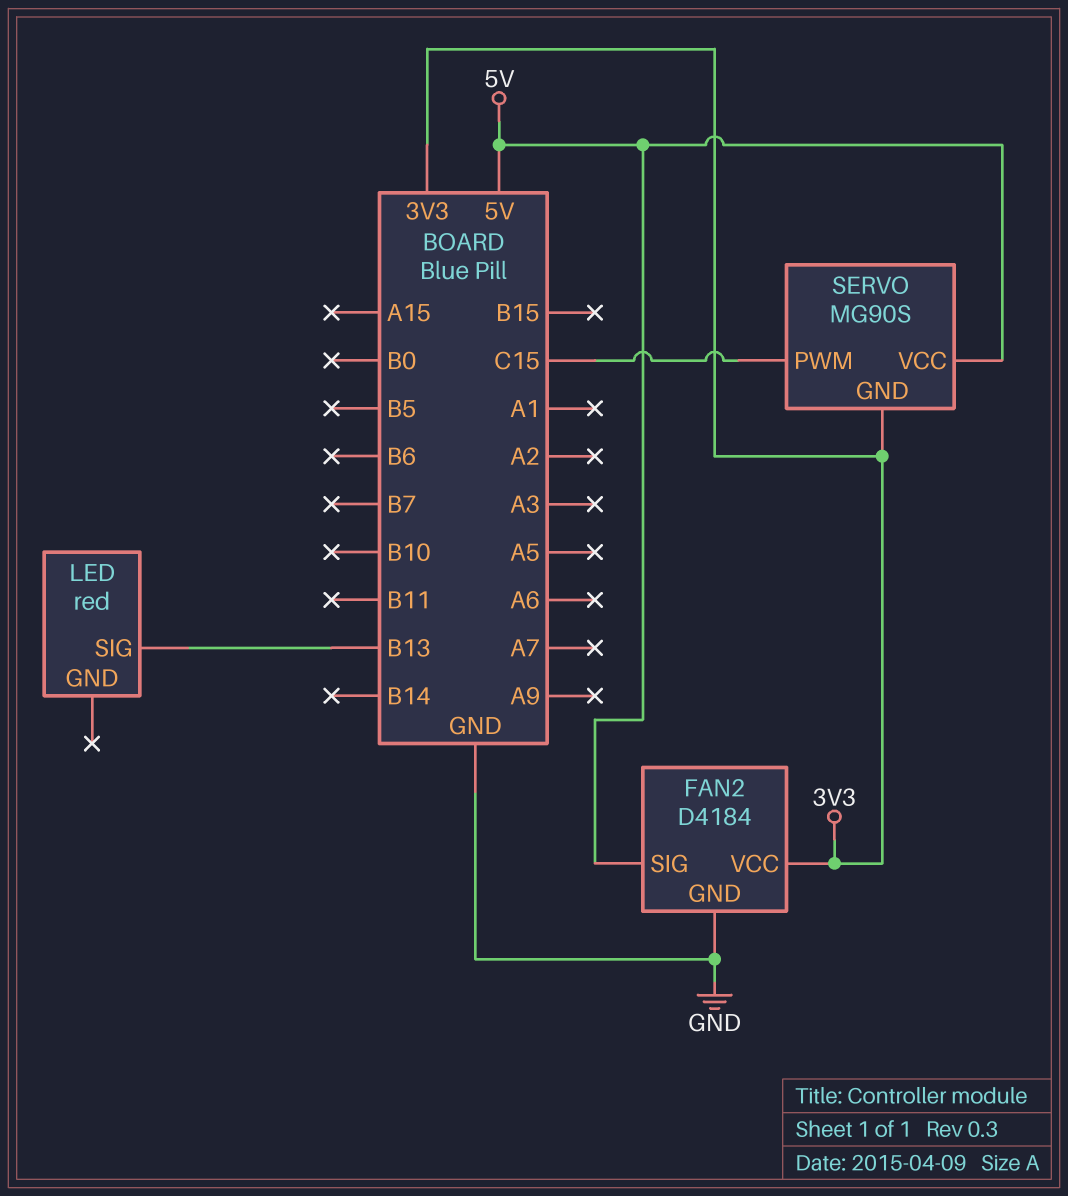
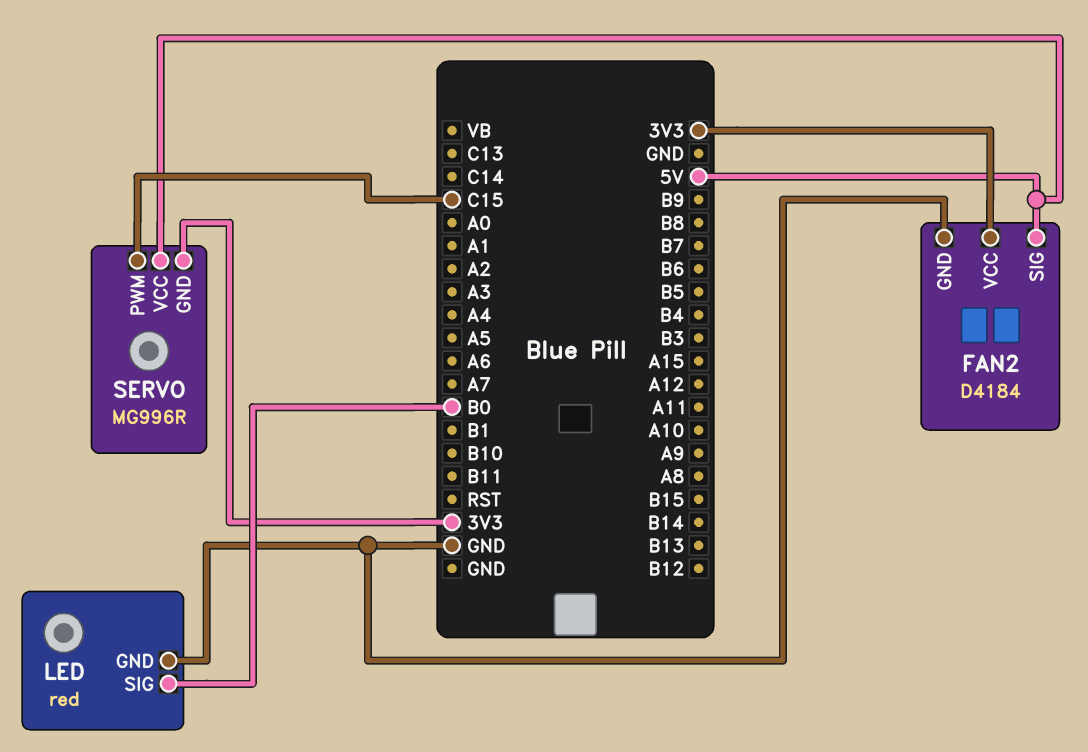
LED pin GND: none -> GND
LED pin SIG: B13 -> B0
SERVO: MG90S -> MG996R

